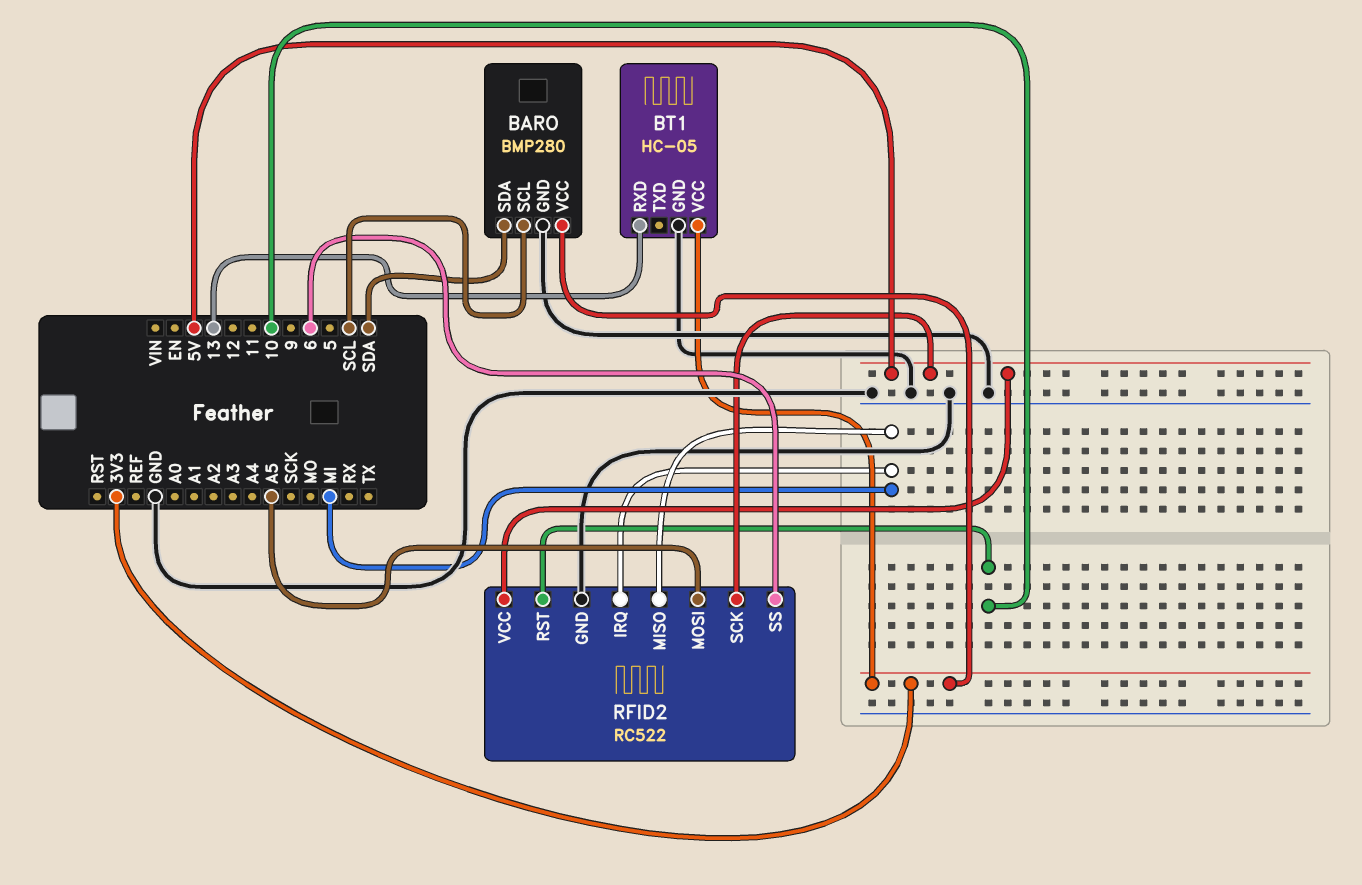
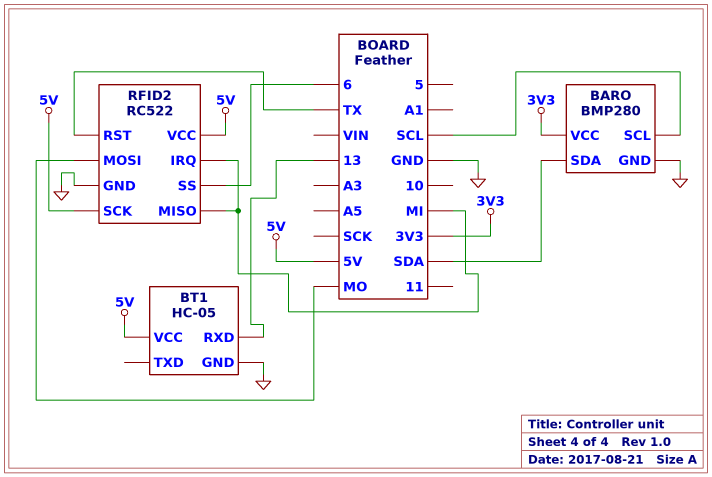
BT1 pin VCC: 3V3 -> 5V
RFID2 pin MOSI: A5 -> MO
RFID2 pin RST: 10 -> TX

